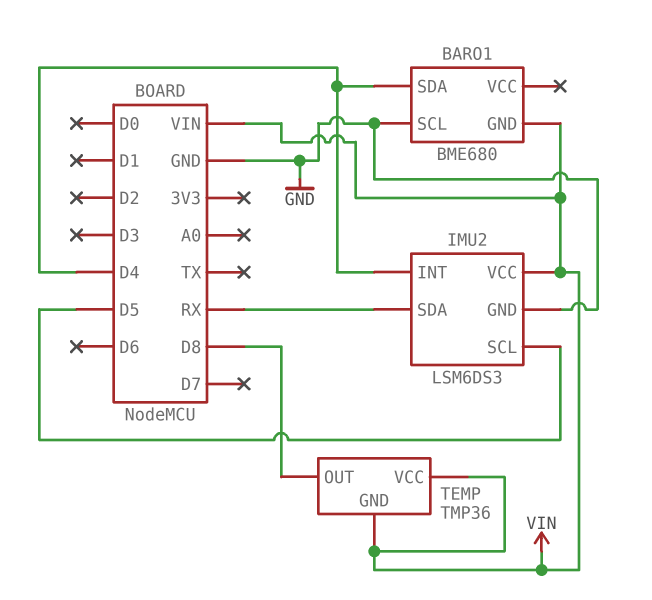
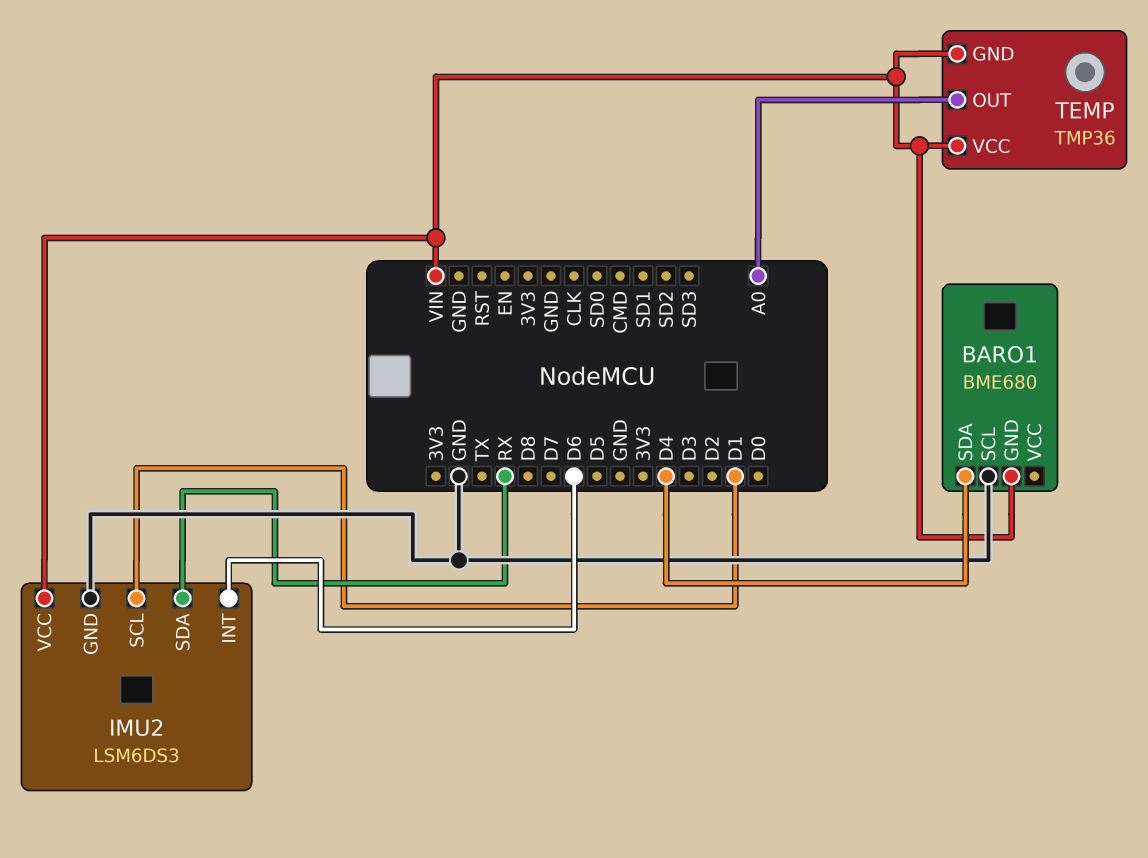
IMU2 pin INT: D4 -> D6
IMU2 pin SCL: D5 -> D1
TEMP pin OUT: D8 -> A0

